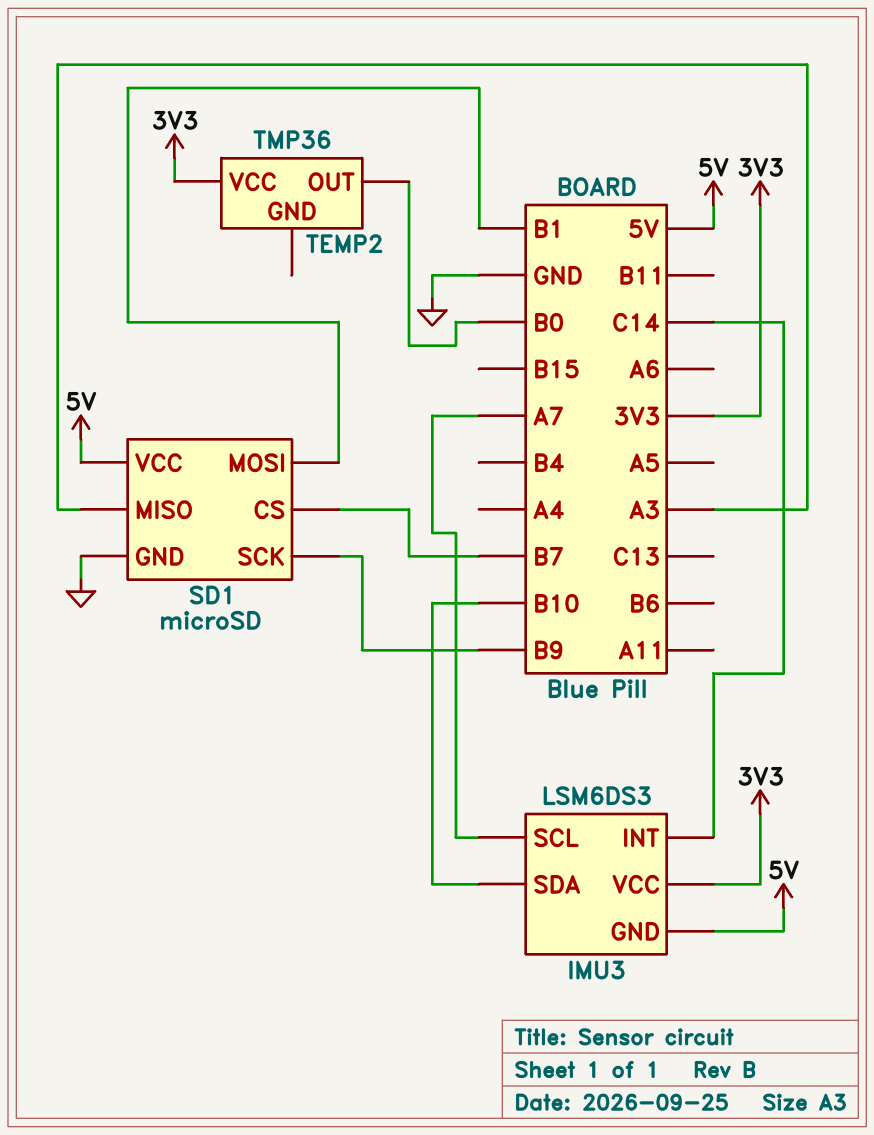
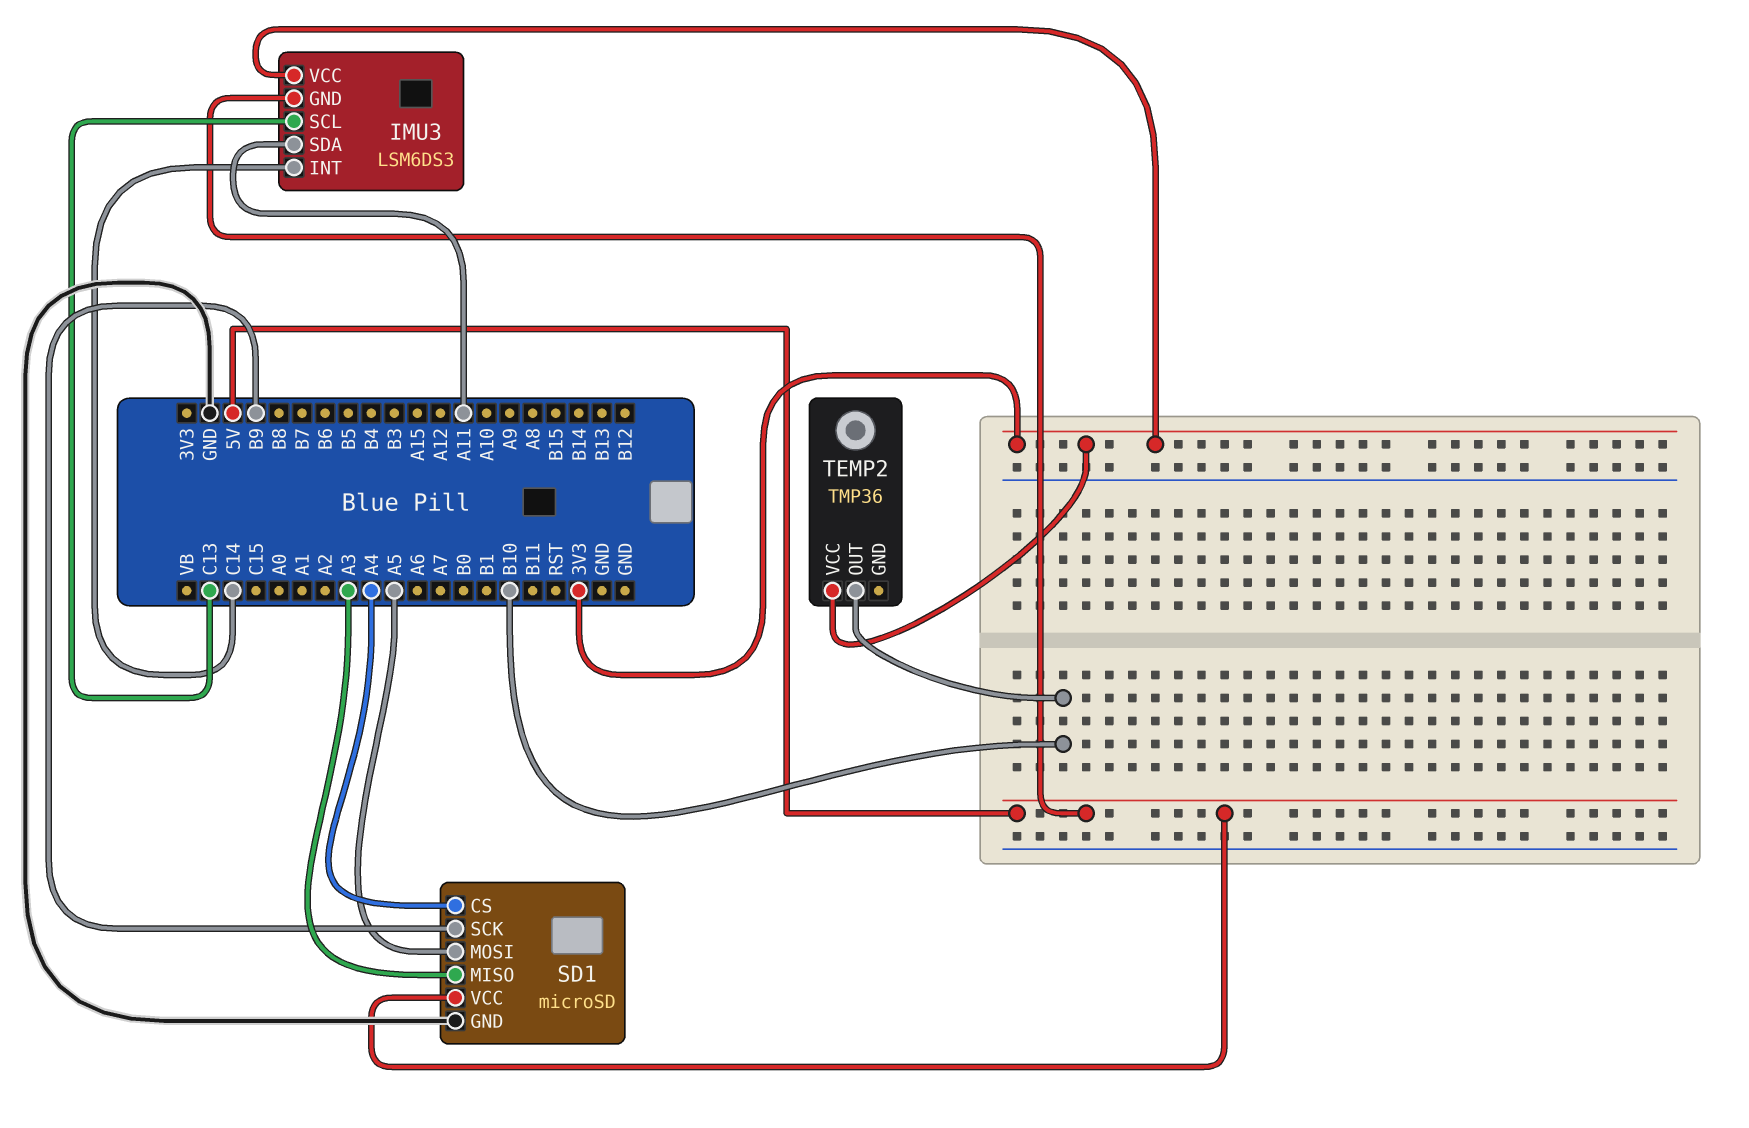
IMU3 pin SCL: A7 -> C13
IMU3 pin SDA: B10 -> A11
SD1 pin CS: B7 -> A4
SD1 pin MOSI: B1 -> A5
TEMP2 pin OUT: B0 -> B10

